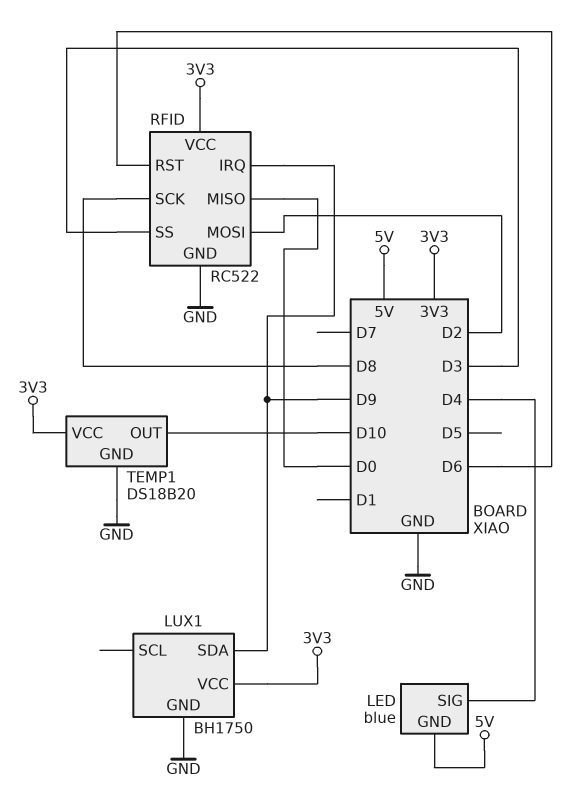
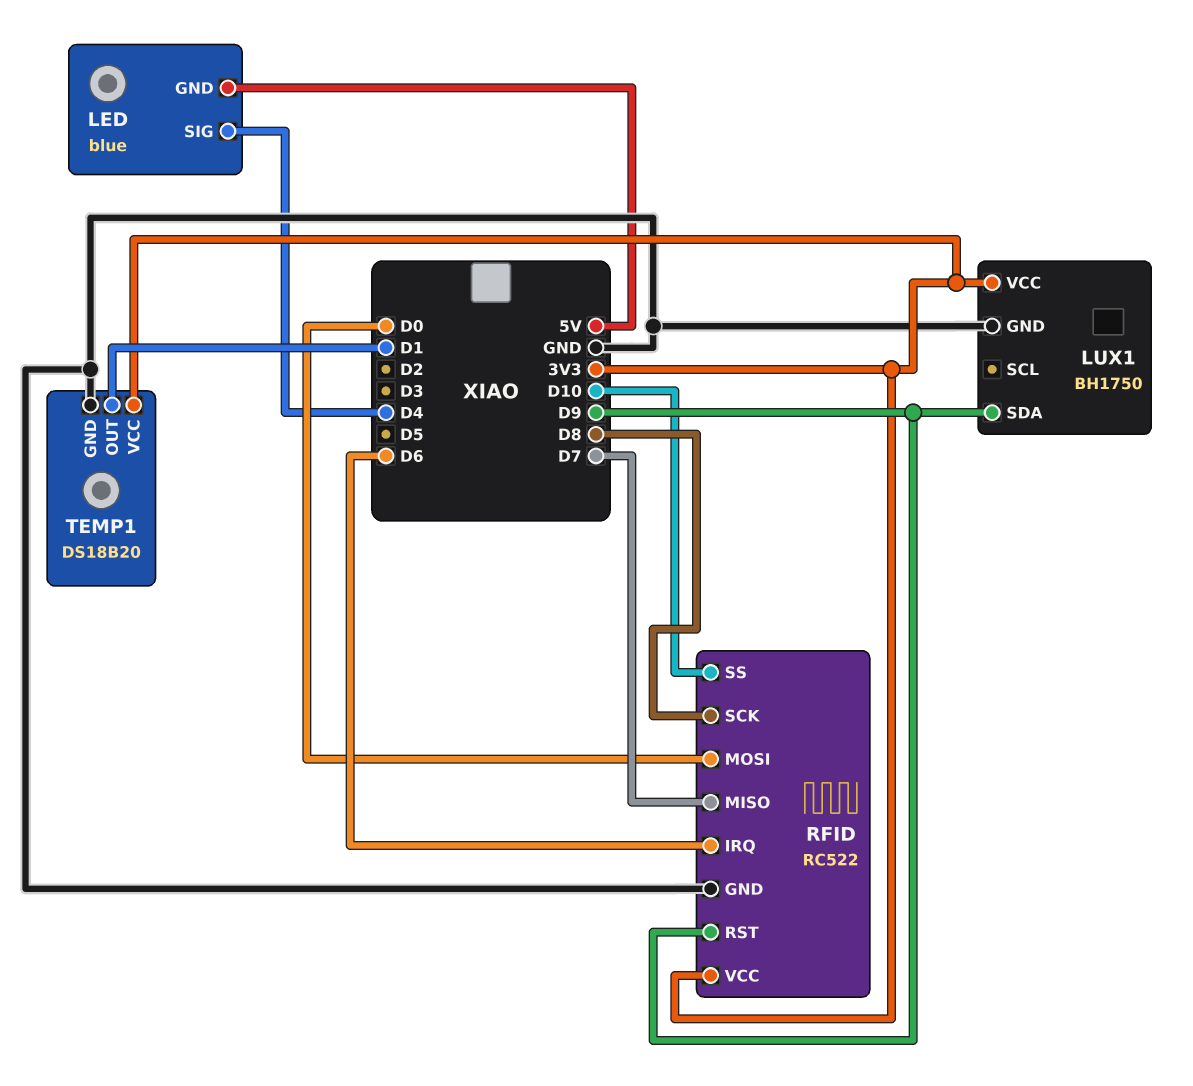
RFID pin IRQ: D9 -> D6
RFID pin MISO: D0 -> D7
RFID pin MOSI: D2 -> D0
RFID pin RST: D6 -> D9
RFID pin SS: D3 -> D10
TEMP1 pin OUT: D10 -> D1

